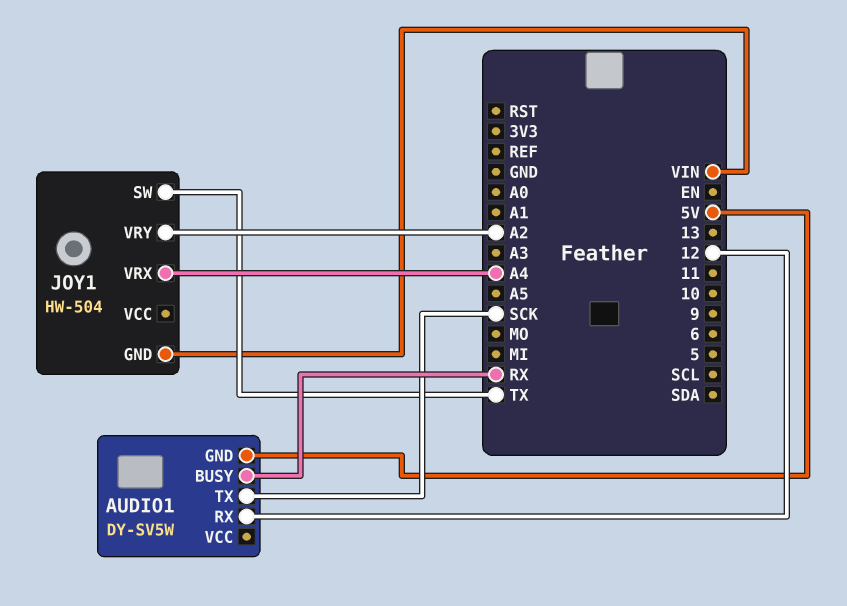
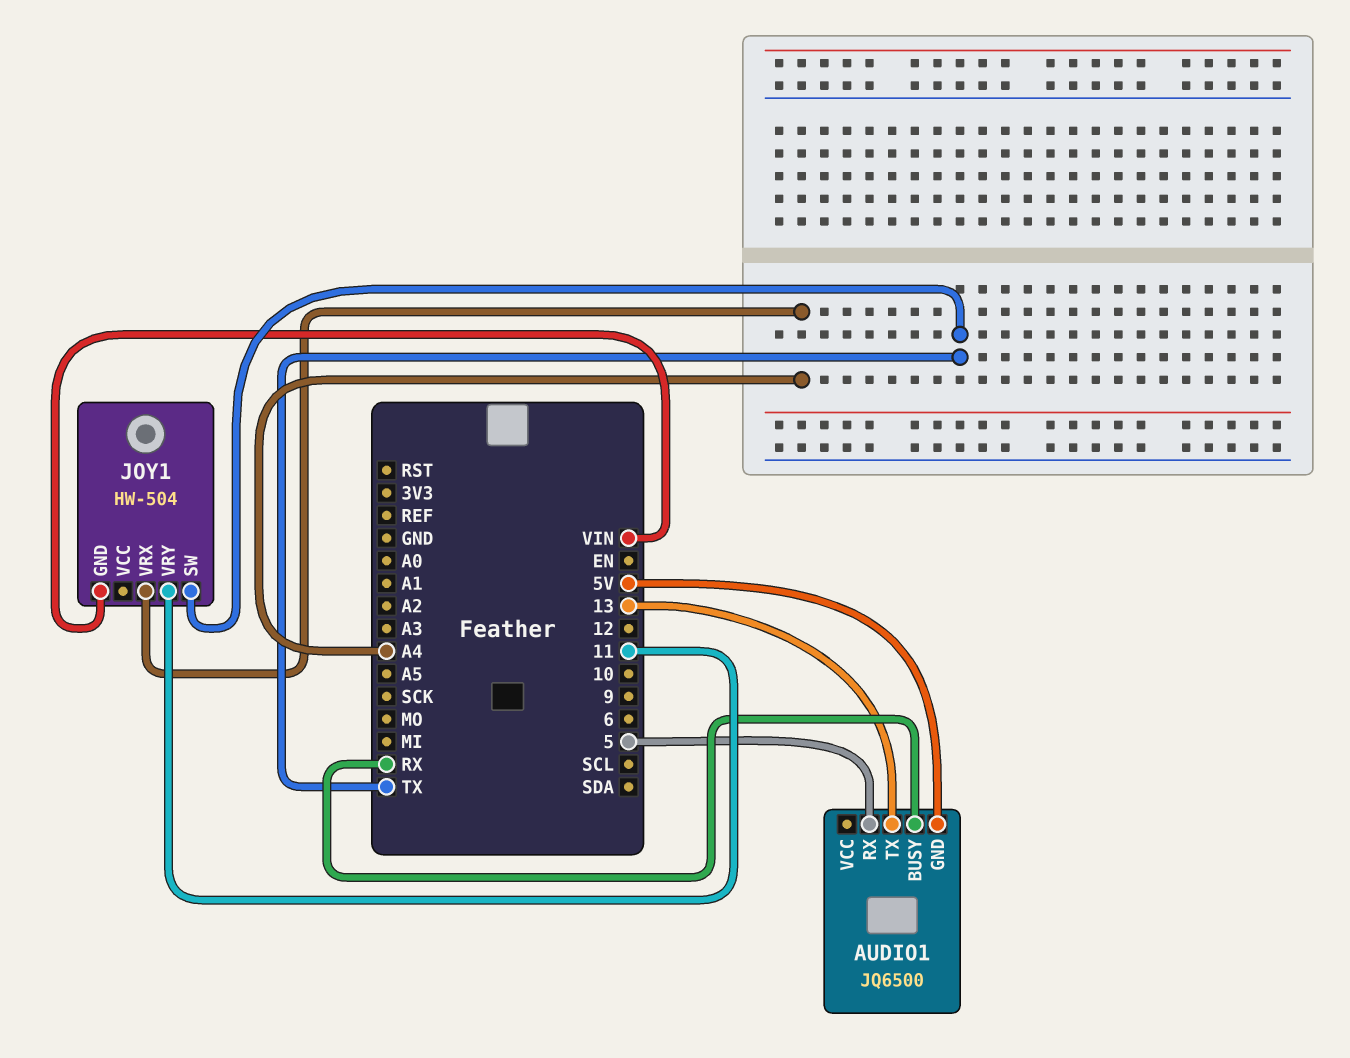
AUDIO1: DY-SV5W -> JQ6500
AUDIO1 pin RX: 12 -> 5
AUDIO1 pin TX: SCK -> 13
JOY1 pin VRY: A2 -> 11

